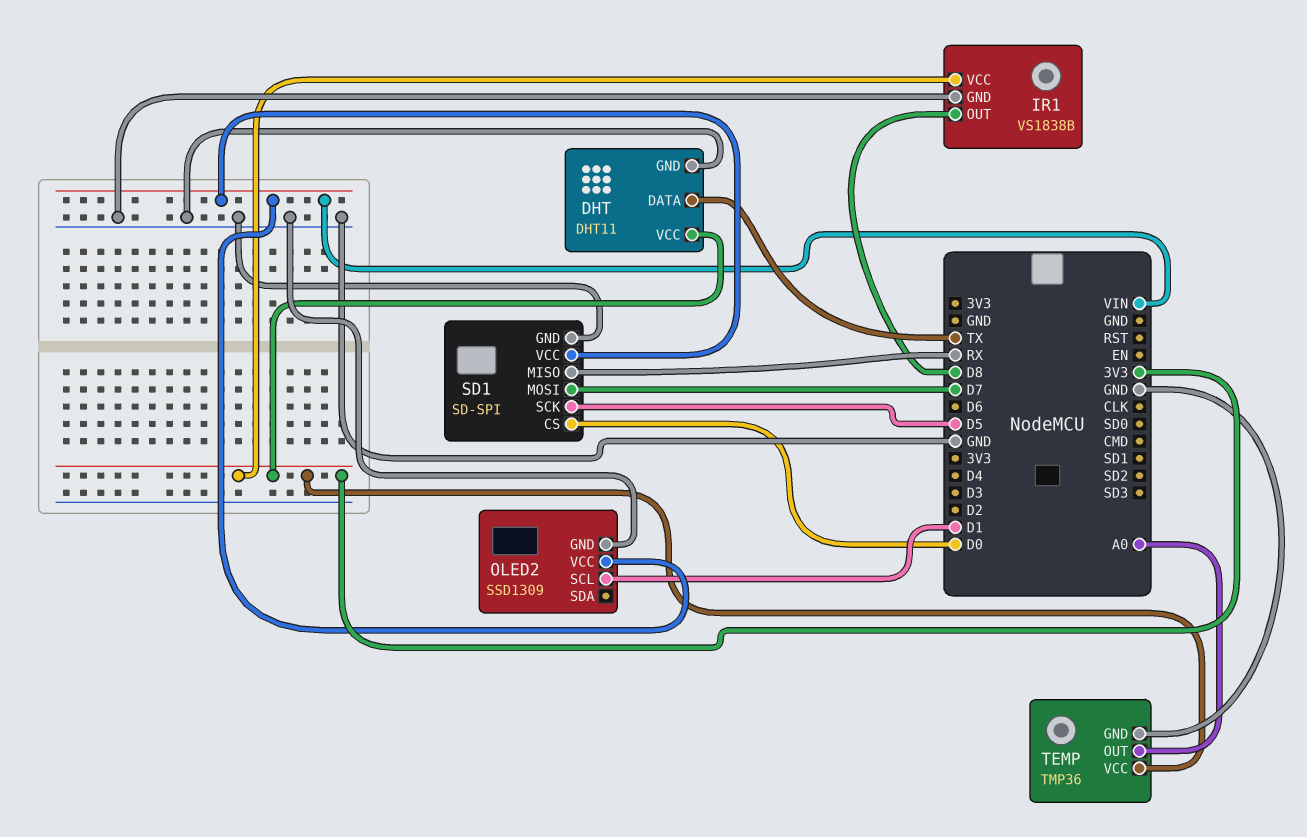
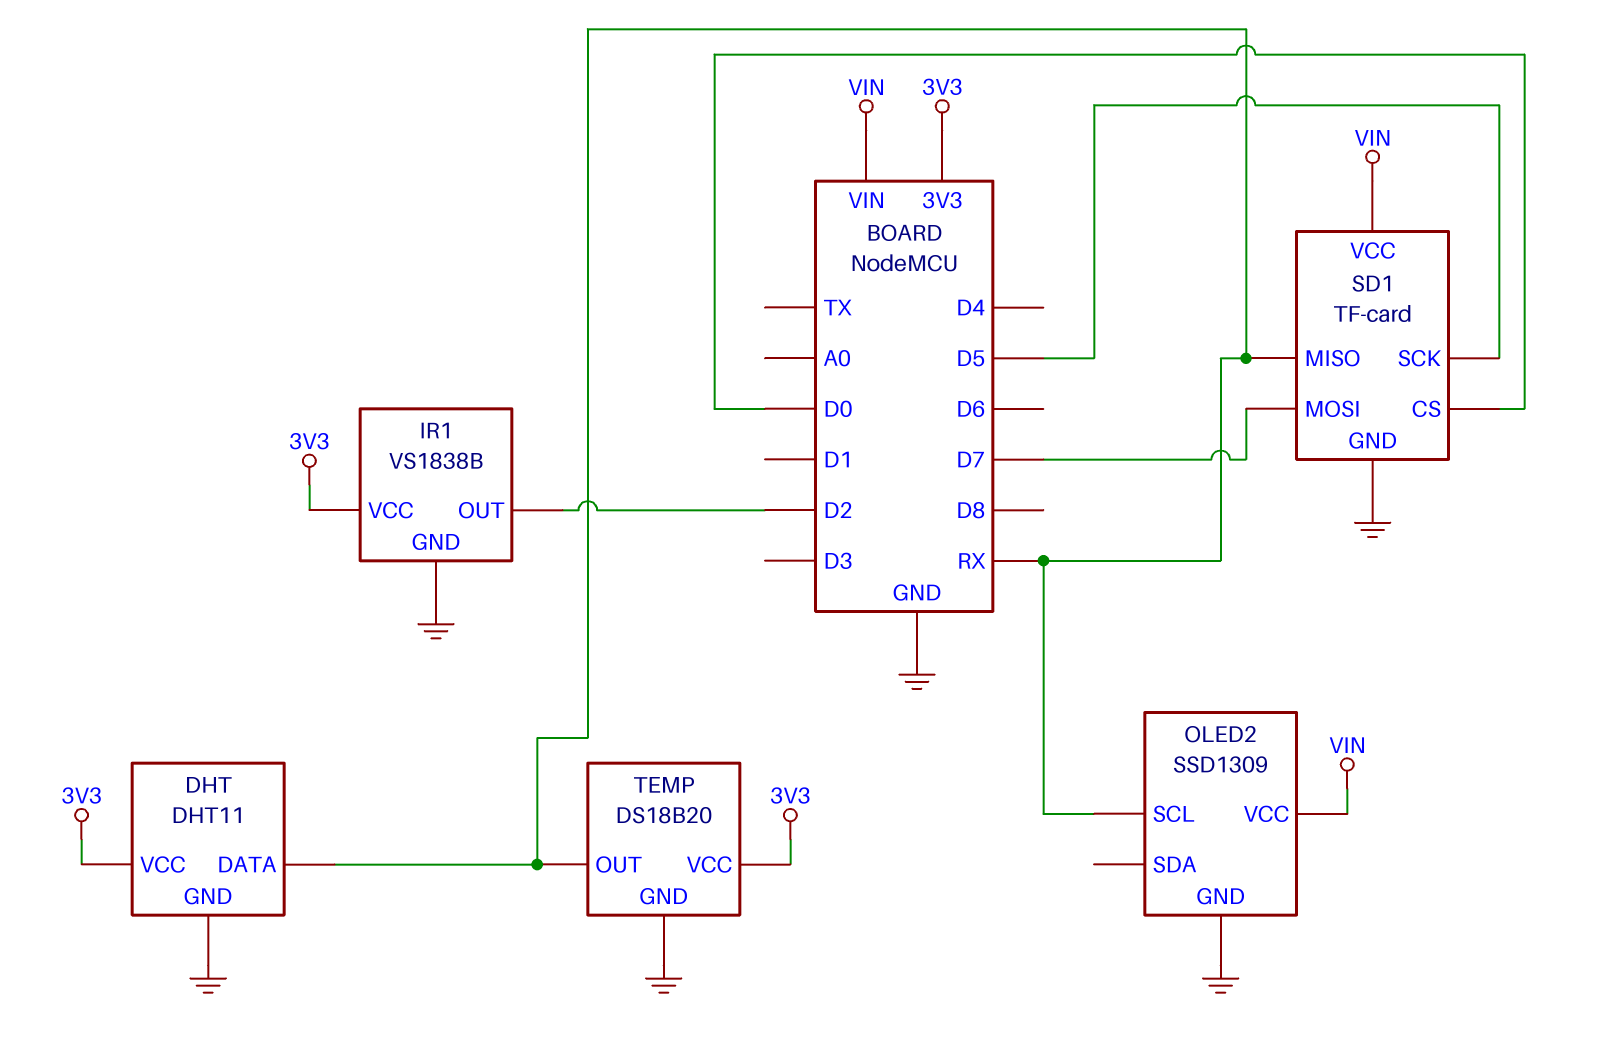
DHT pin DATA: TX -> RX
IR1 pin OUT: D8 -> D2
OLED2 pin SCL: D1 -> RX
SD1: SD-SPI -> TF-card
TEMP: TMP36 -> DS18B20
TEMP pin OUT: A0 -> RX

